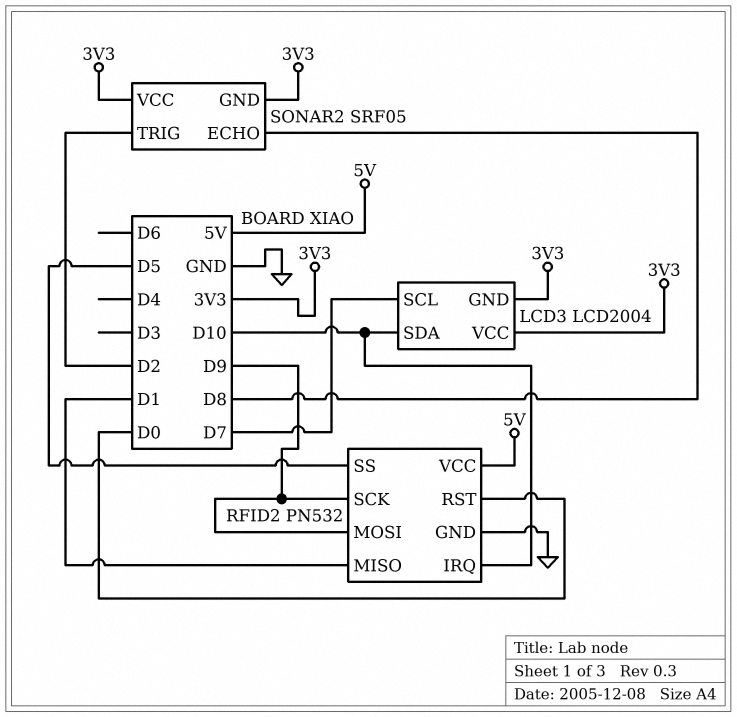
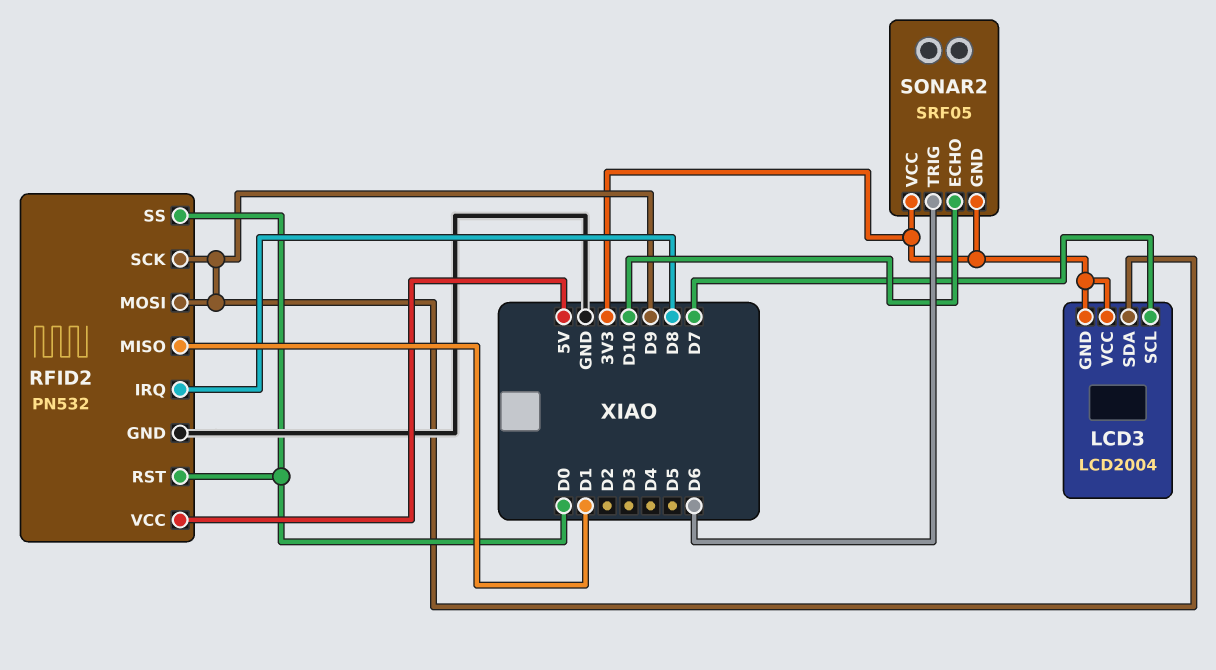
LCD3 pin SDA: D10 -> D9
RFID2 pin IRQ: D10 -> D8
RFID2 pin SS: D5 -> D0
SONAR2 pin ECHO: D8 -> D10
SONAR2 pin TRIG: D2 -> D6

